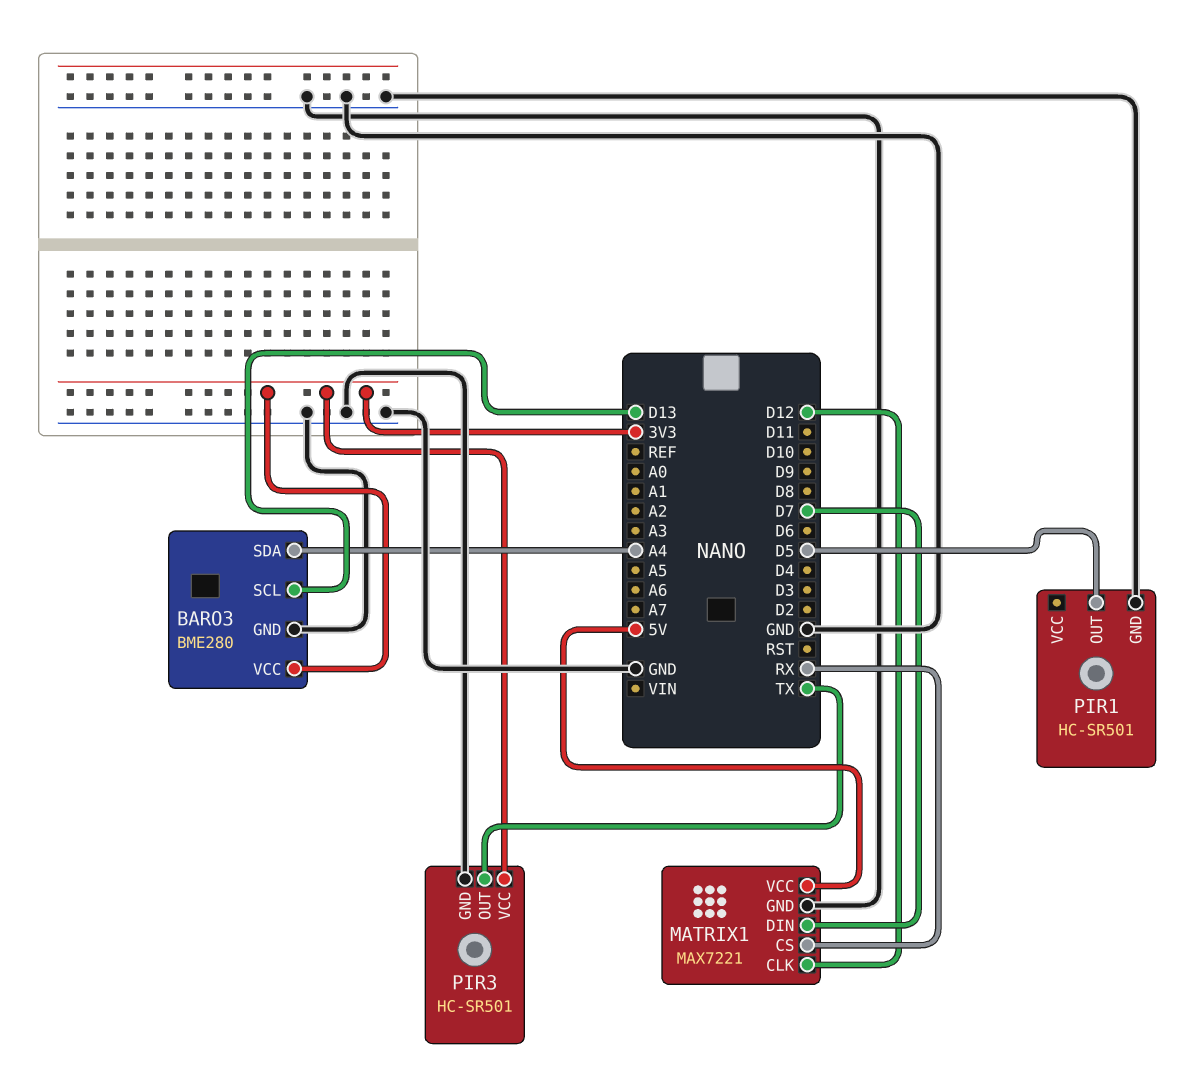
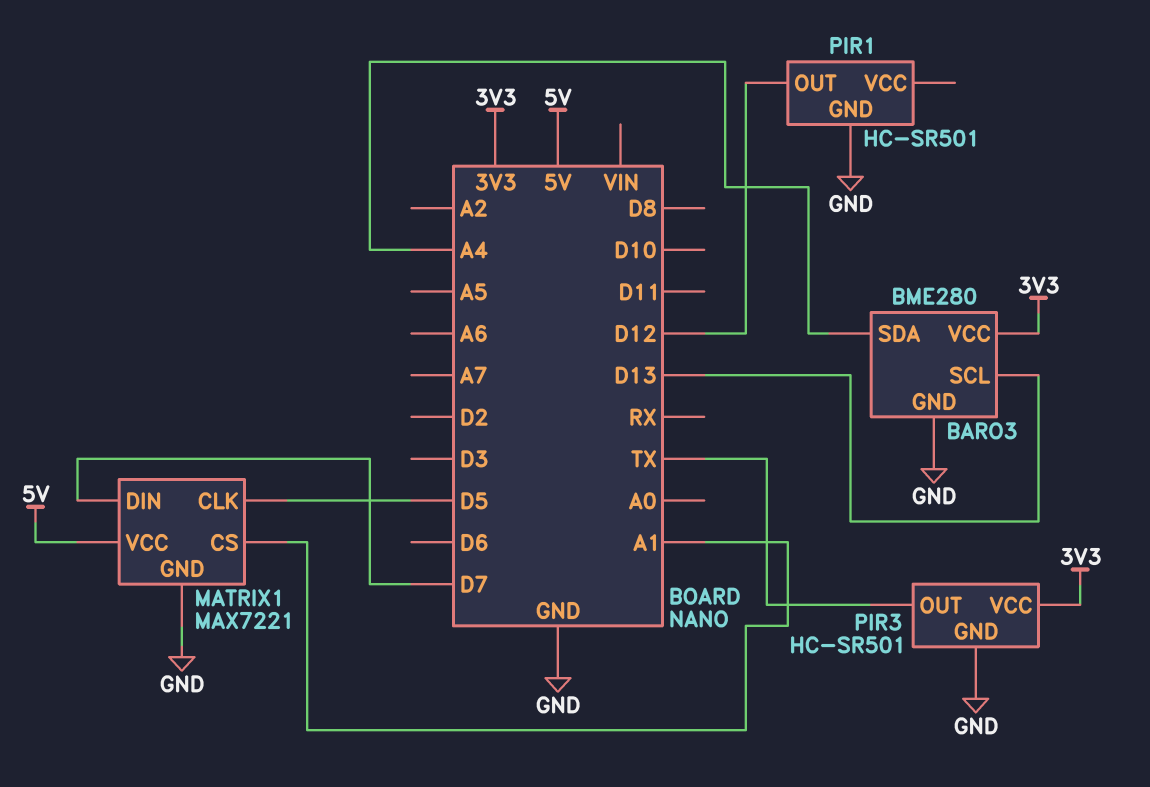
MATRIX1 pin CLK: D12 -> D5
MATRIX1 pin CS: RX -> A1
PIR1 pin OUT: D5 -> D12

